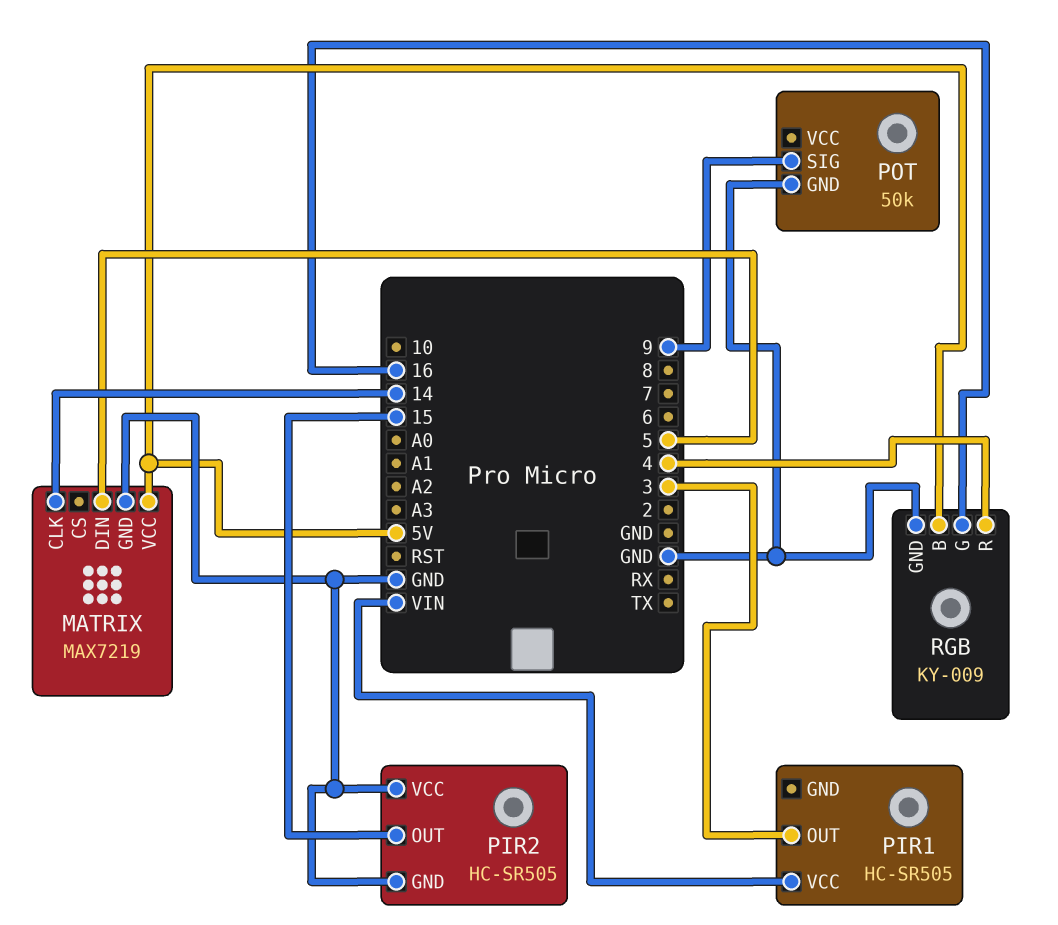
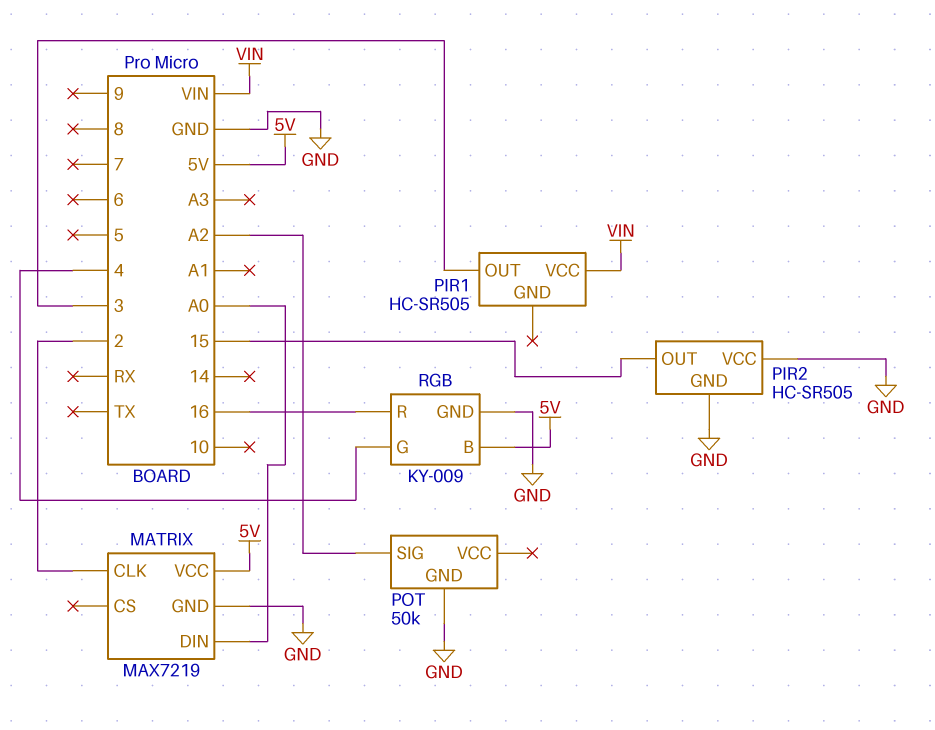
MATRIX pin CLK: 14 -> 2
MATRIX pin DIN: 5 -> A0
POT pin SIG: 9 -> A2
RGB pin G: 16 -> 4
RGB pin R: 4 -> 16

